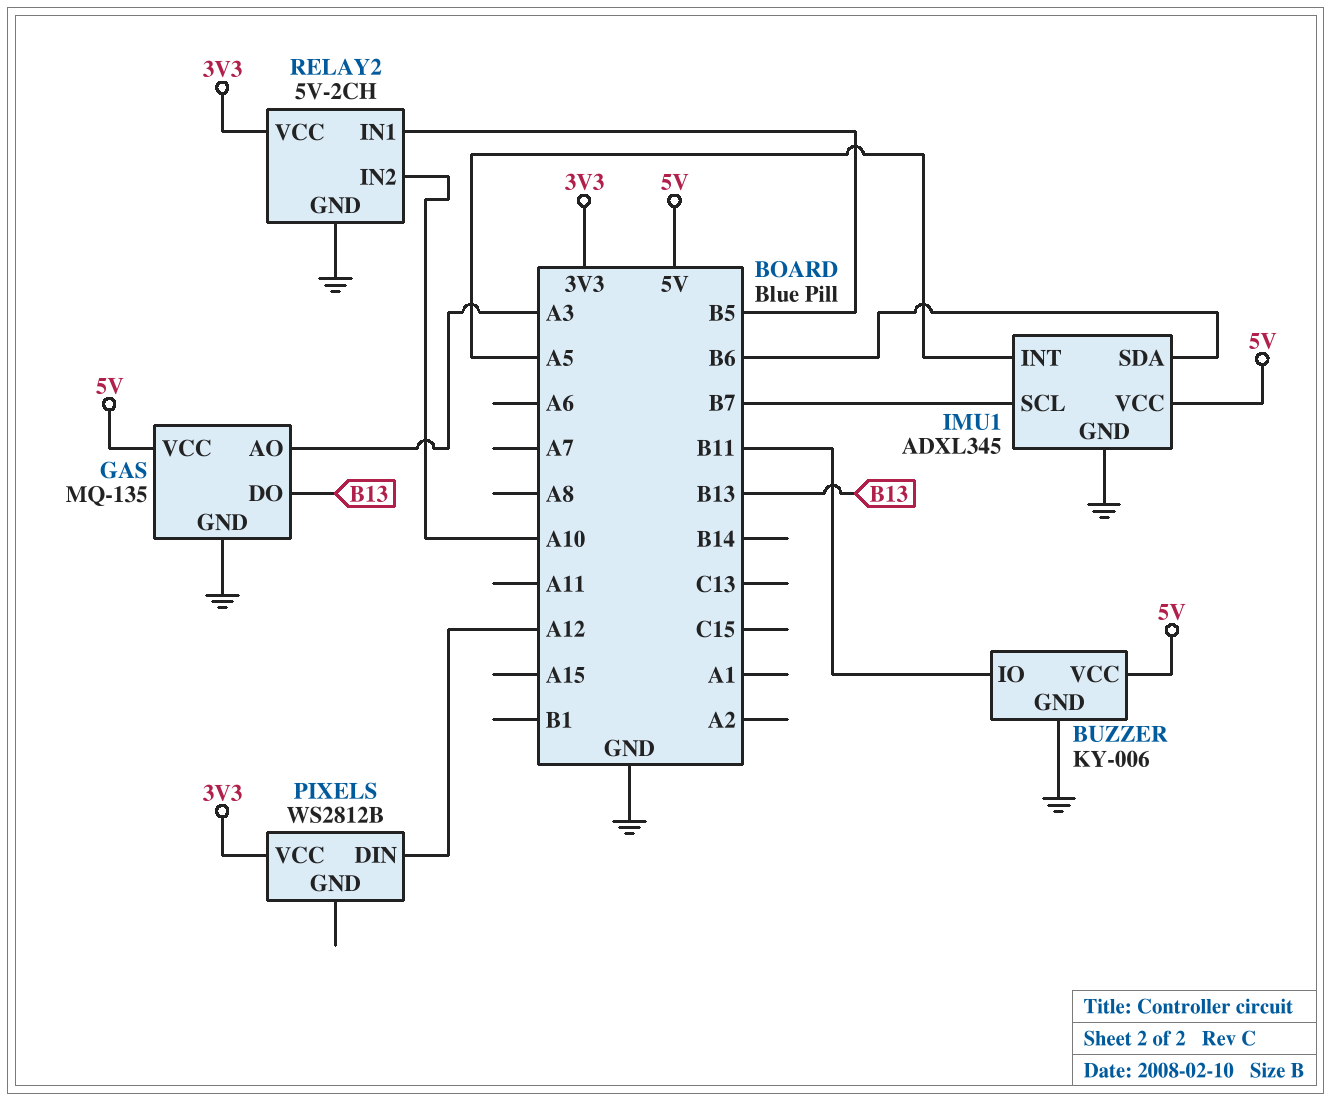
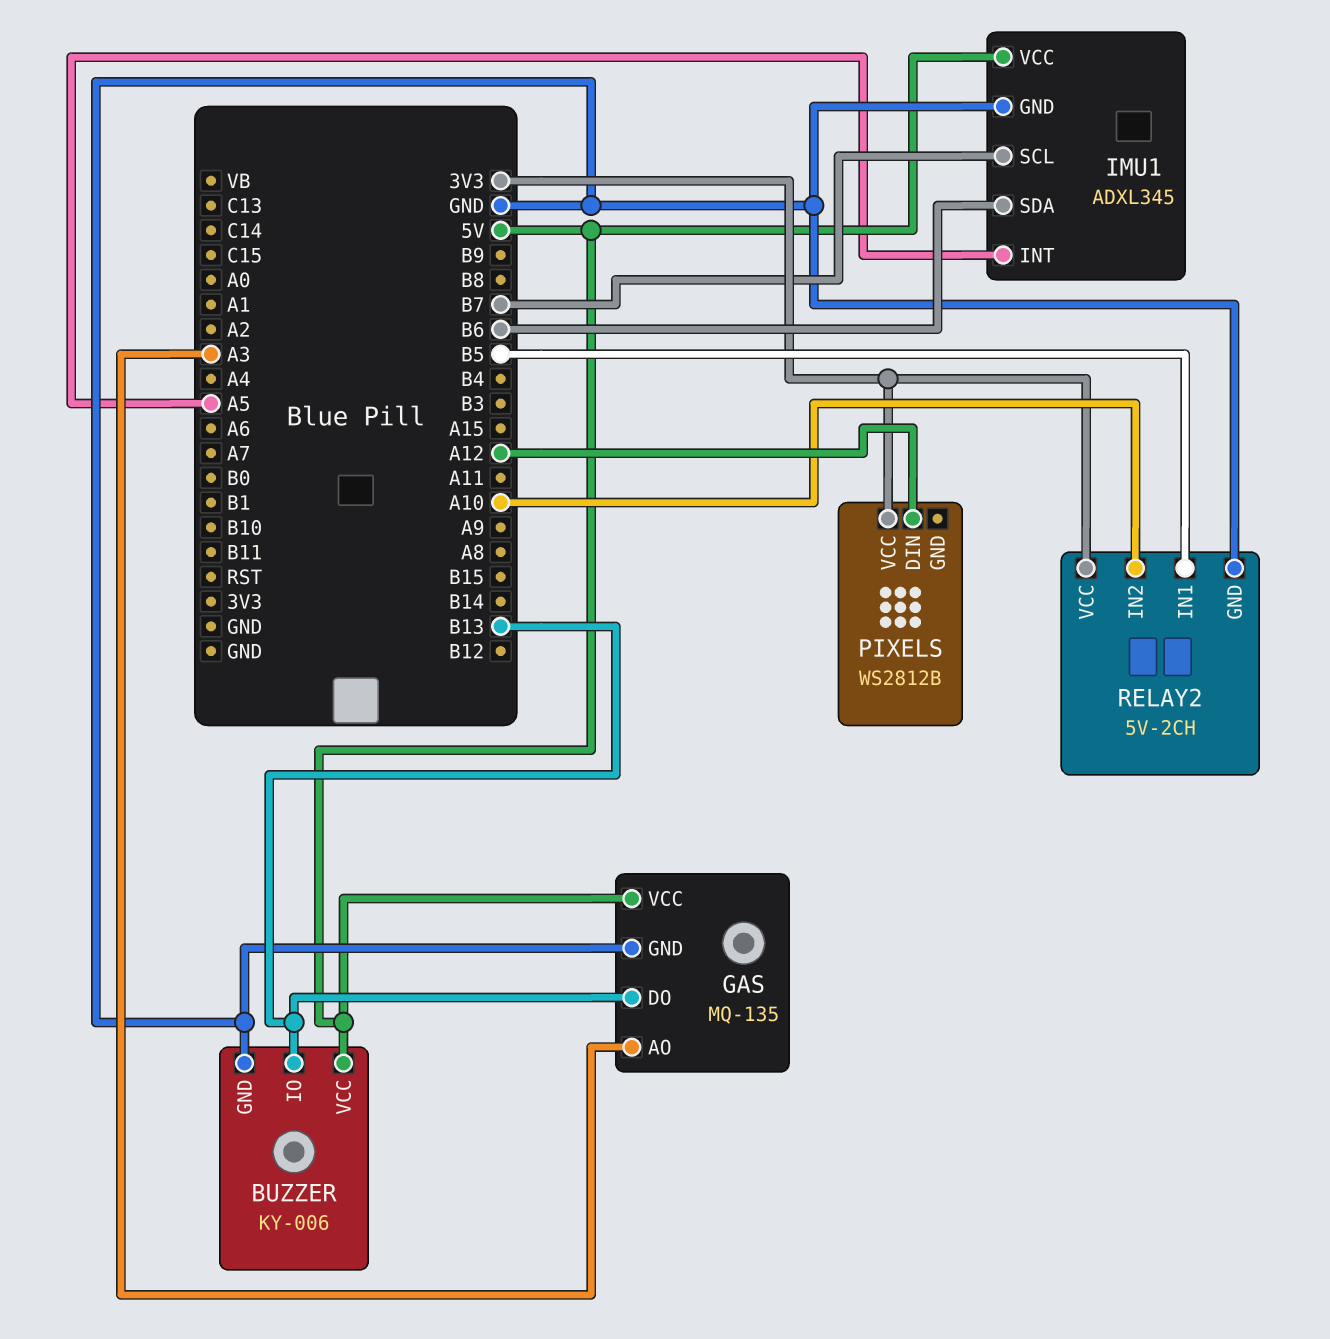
BUZZER pin IO: B11 -> B13

